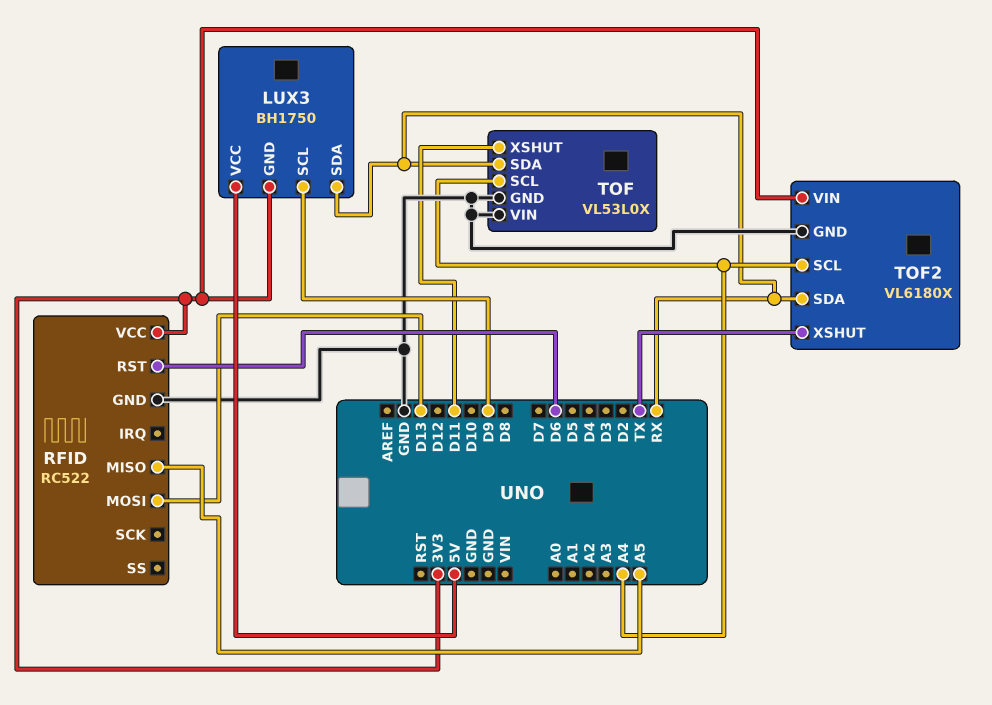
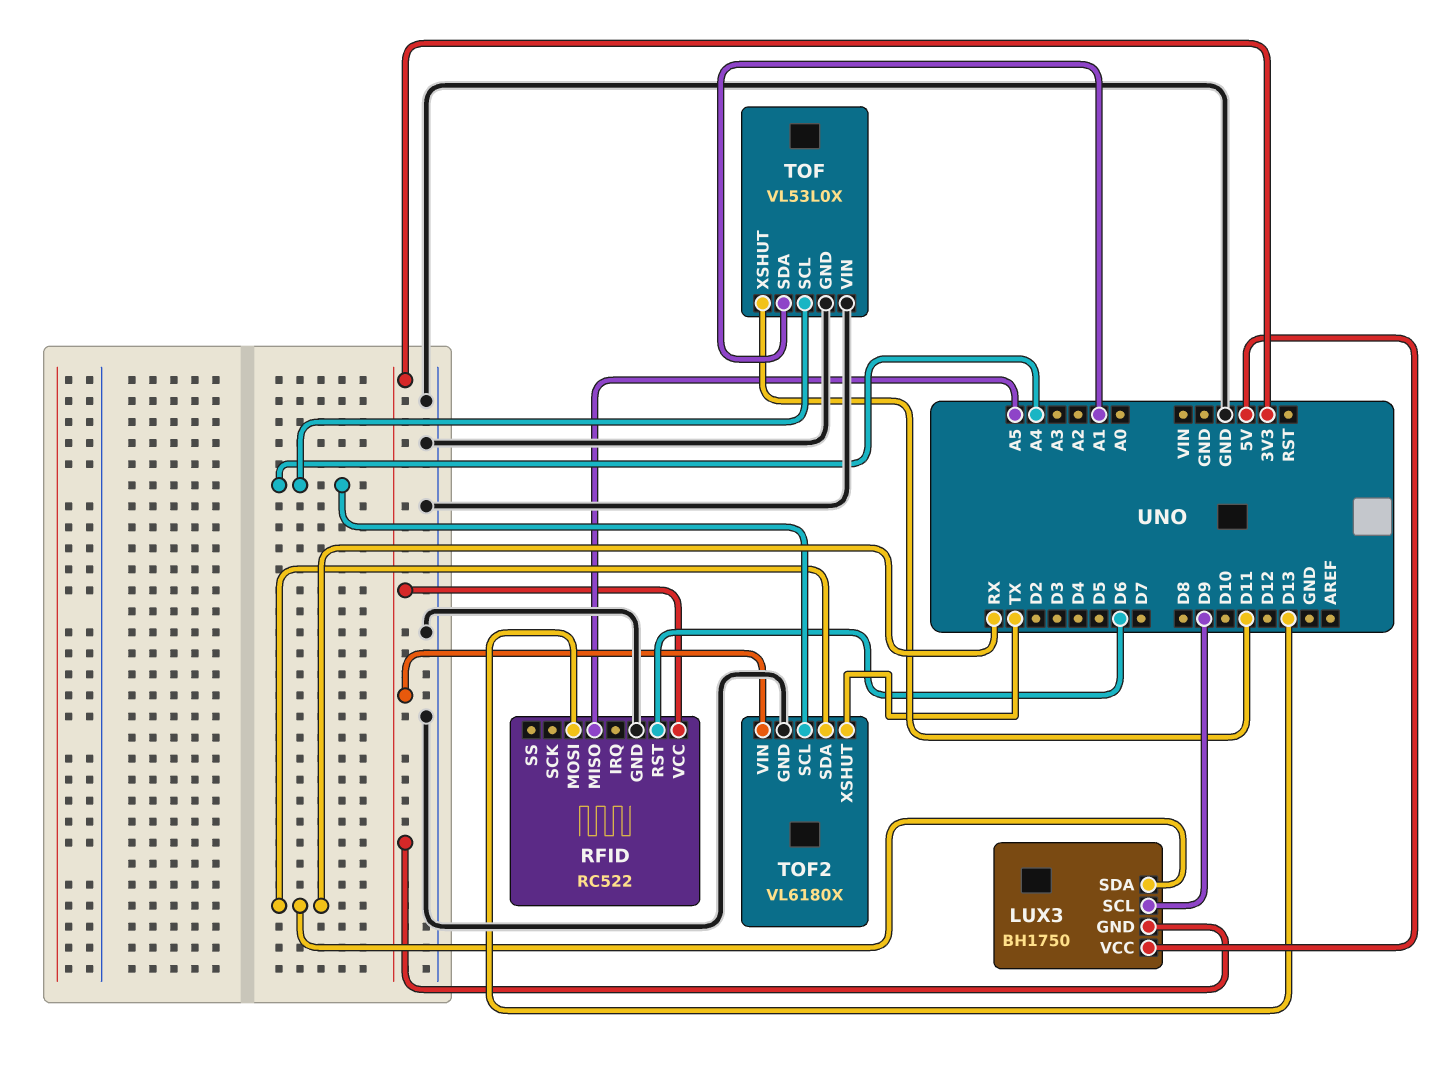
TOF pin SDA: RX -> A1

